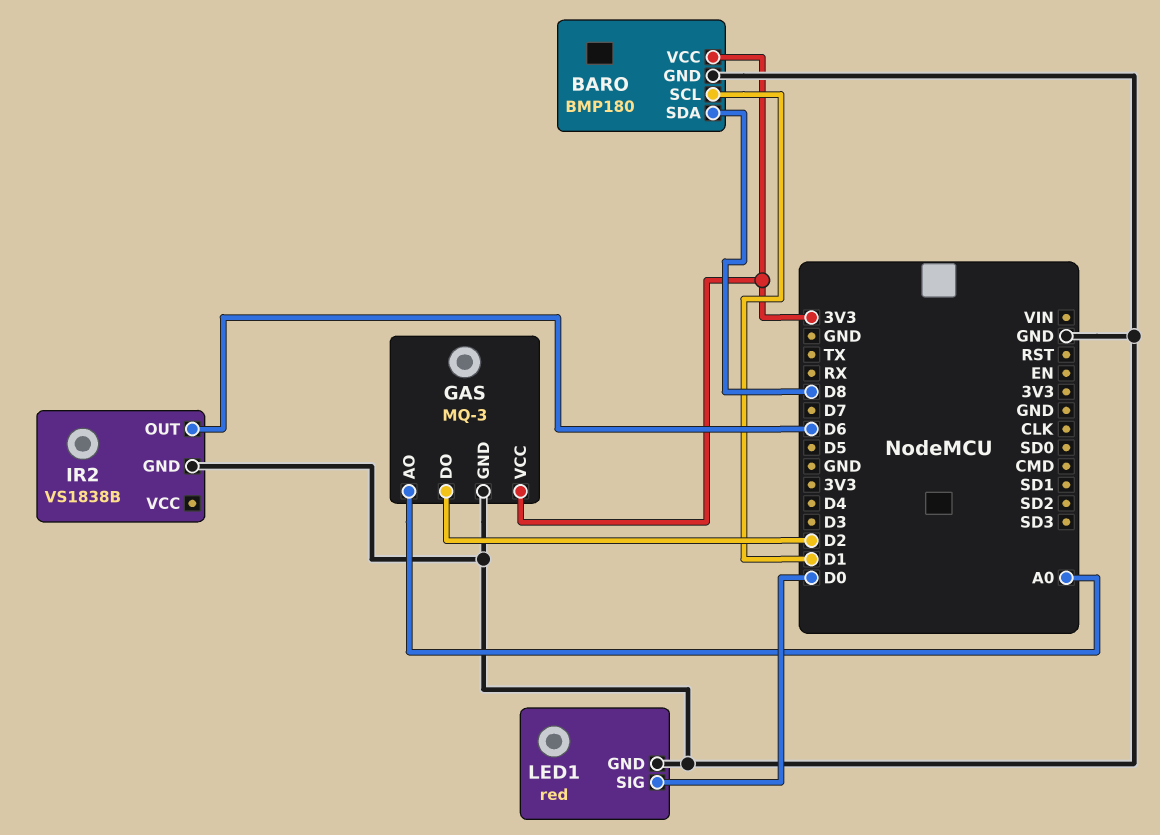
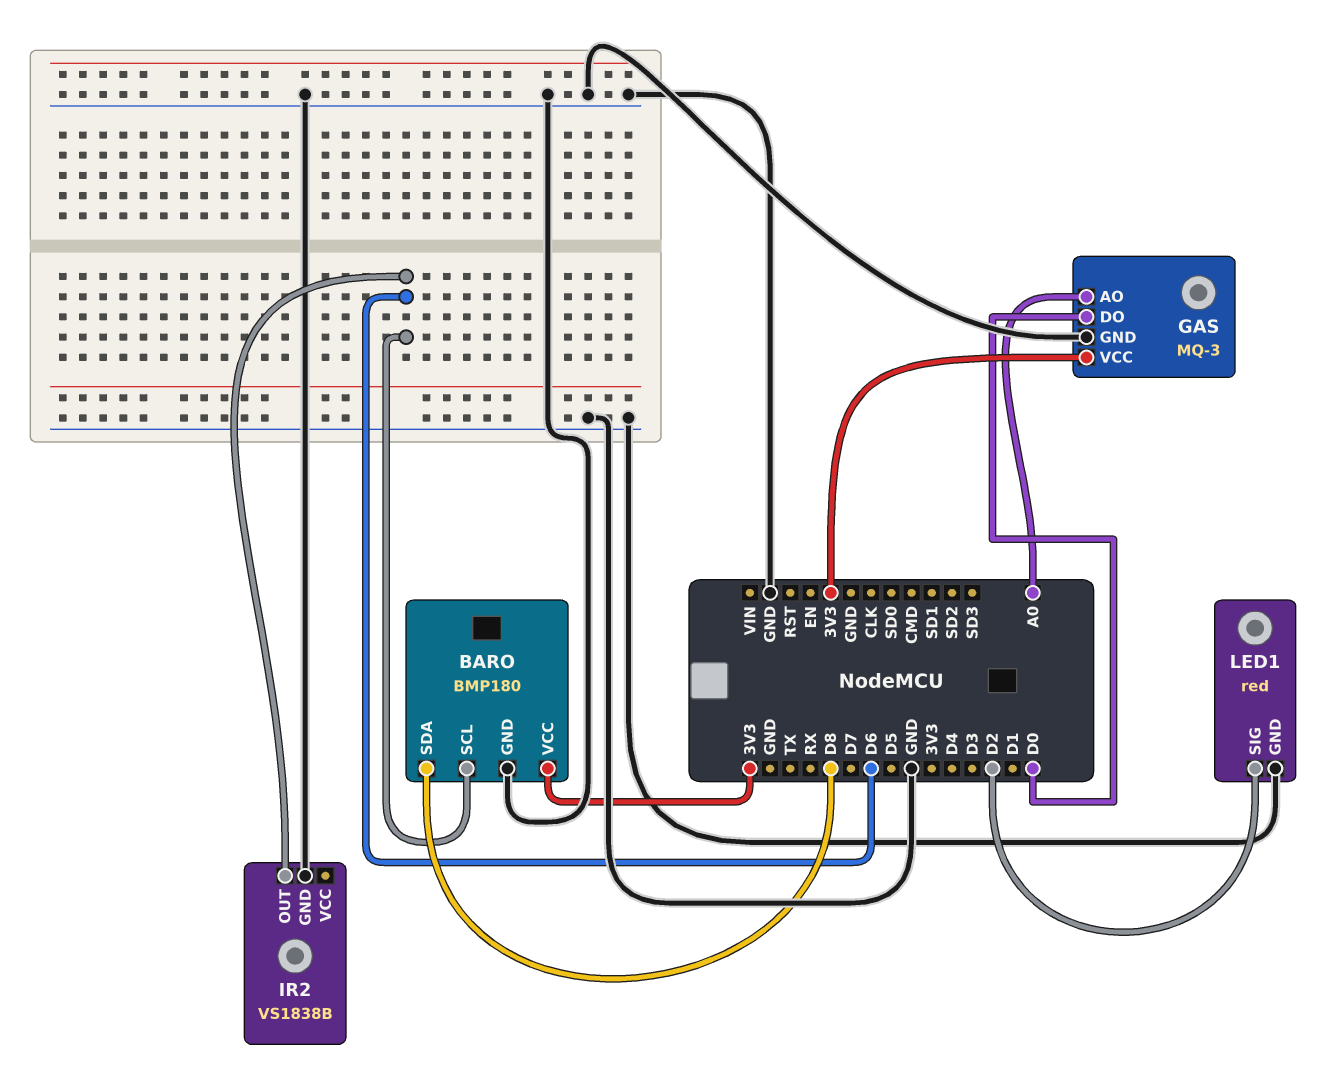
BARO pin SCL: D1 -> D6
GAS pin DO: D2 -> D0
LED1 pin SIG: D0 -> D2

